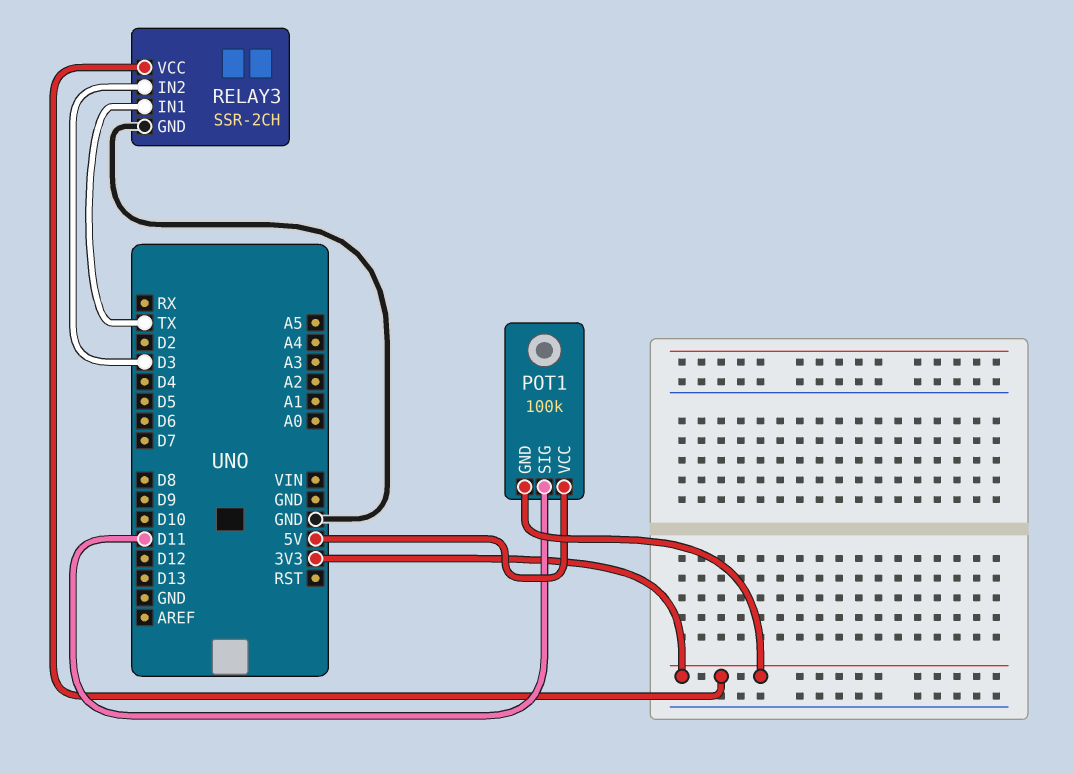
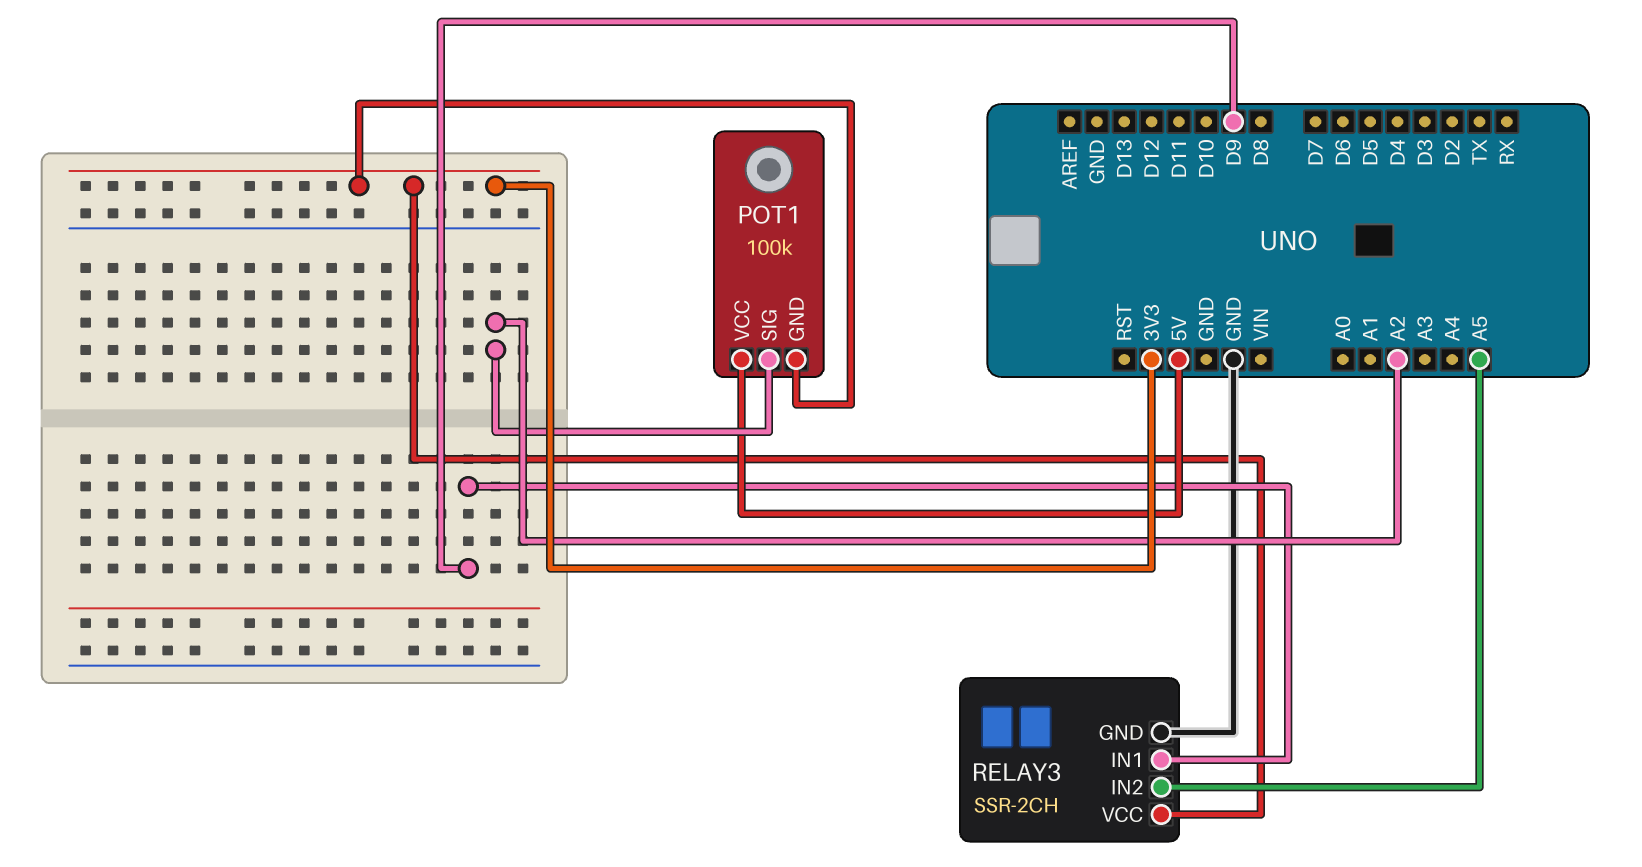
POT1 pin SIG: D11 -> A2
RELAY3 pin IN1: TX -> D9
RELAY3 pin IN2: D3 -> A5

